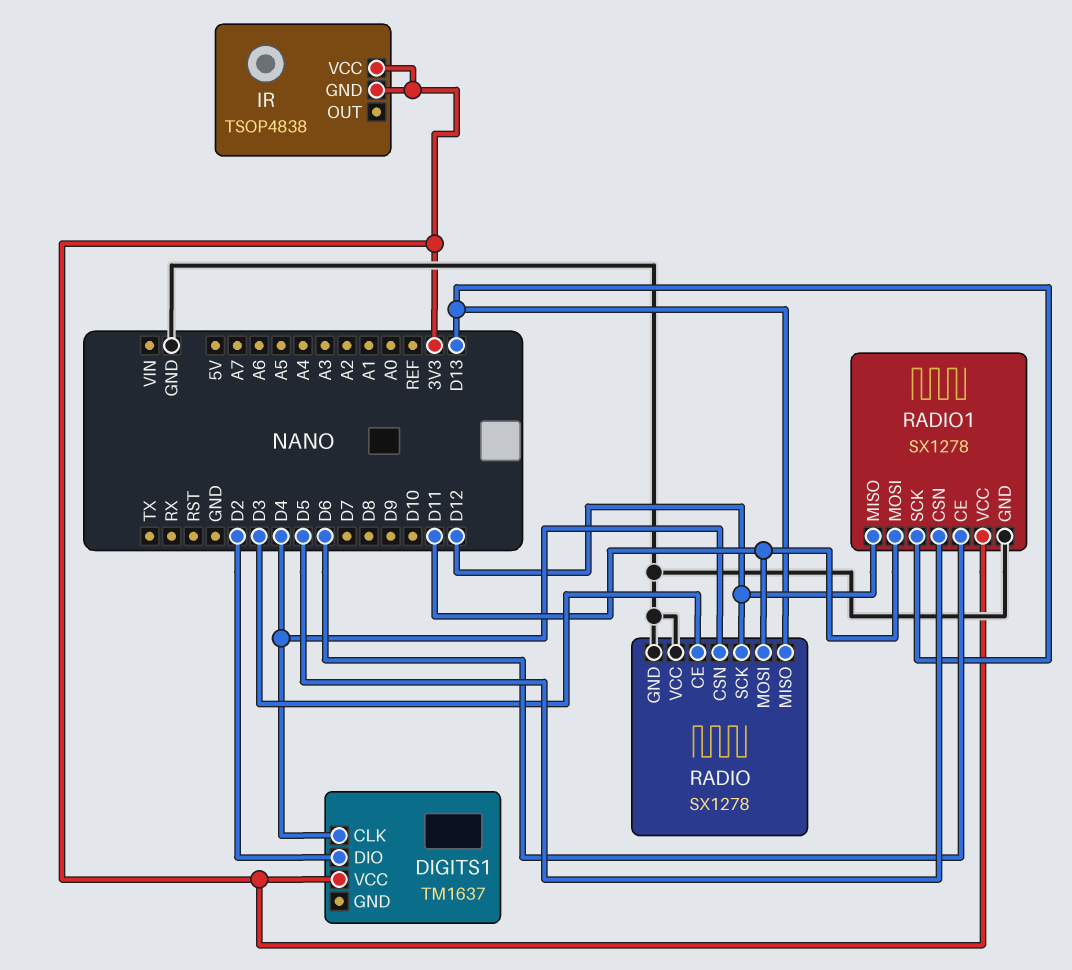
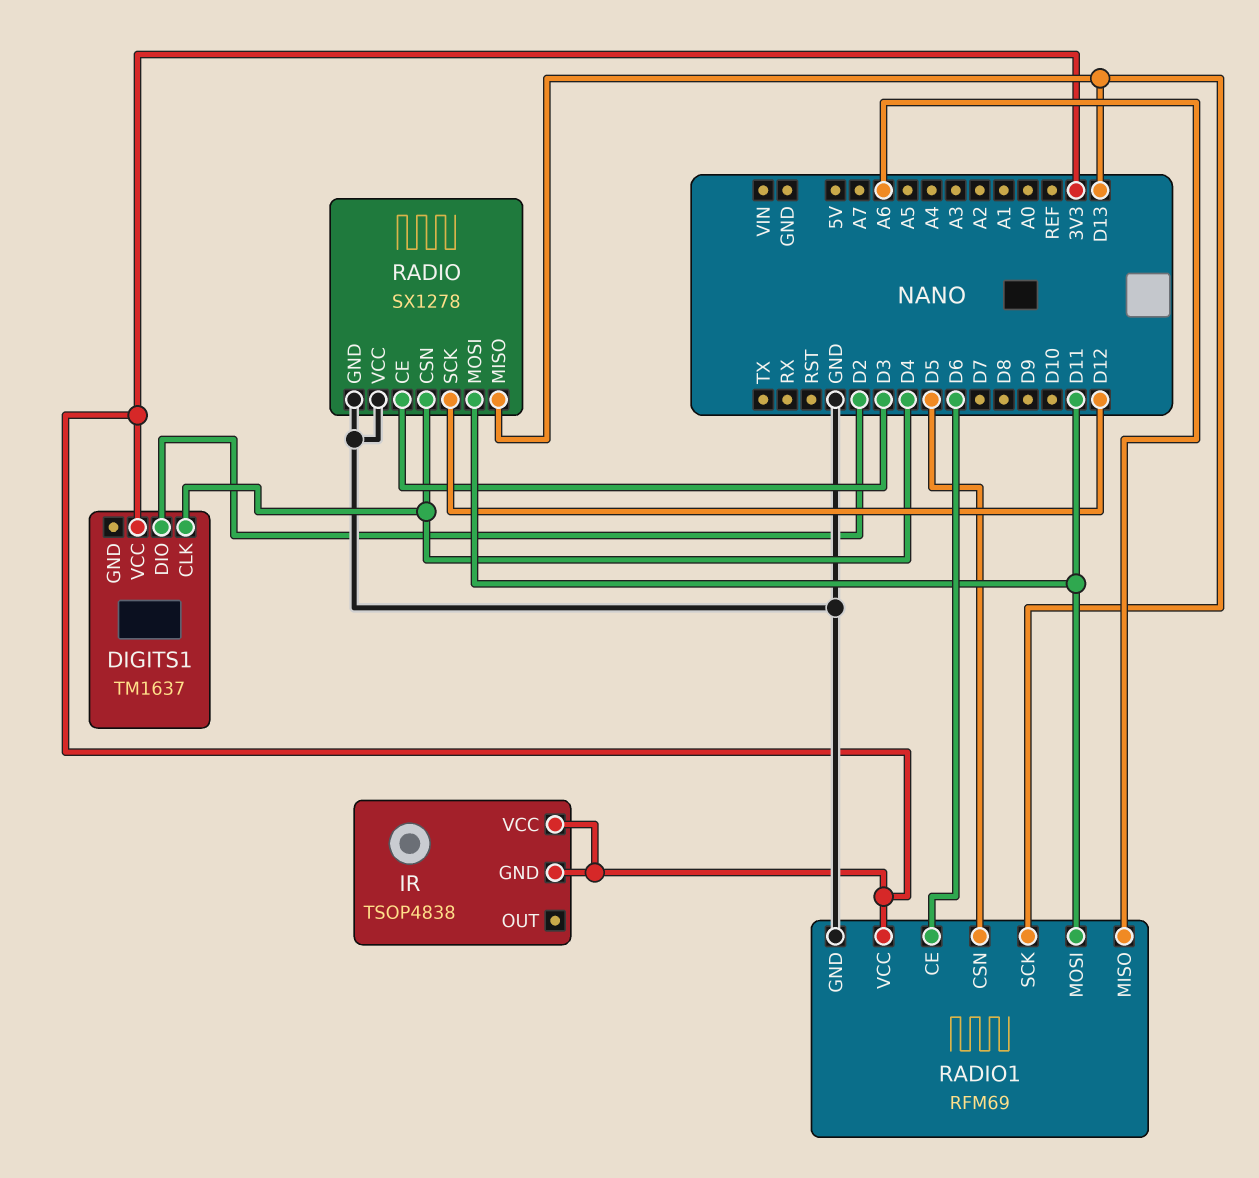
RADIO1: SX1278 -> RFM69
RADIO1 pin MISO: D12 -> A6

